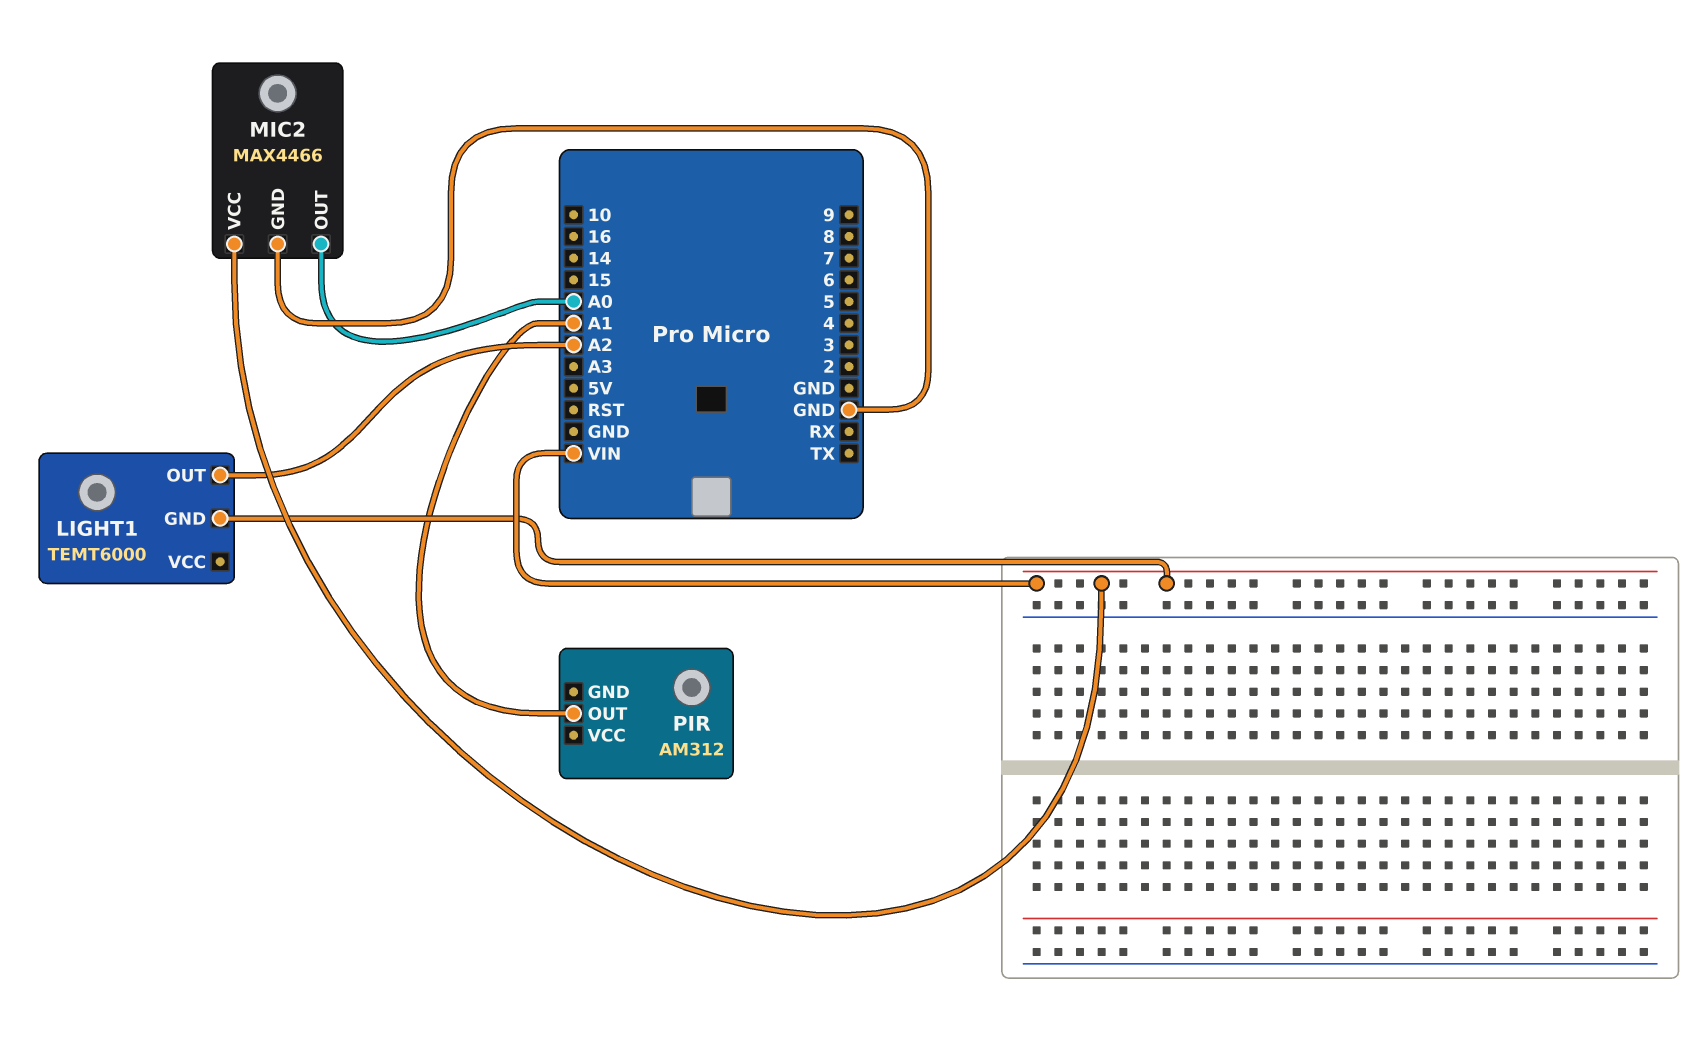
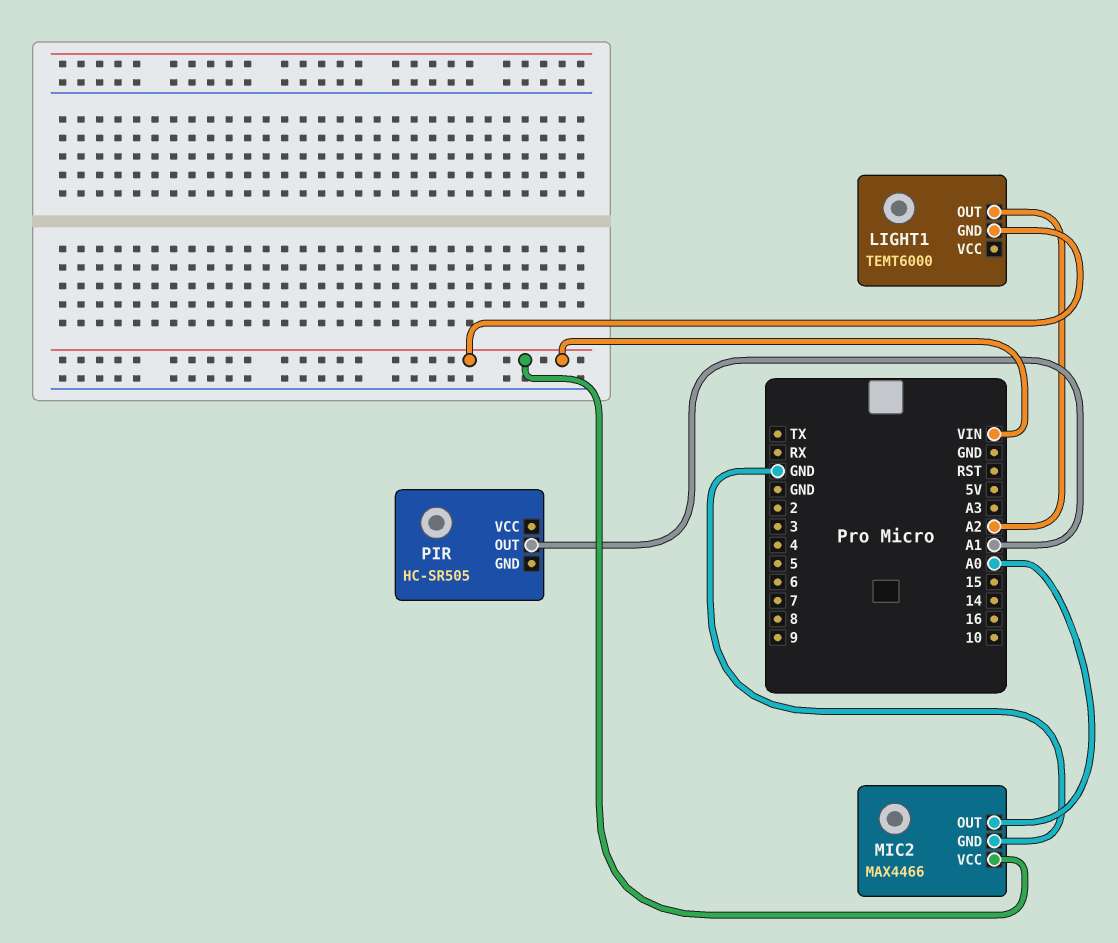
PIR: AM312 -> HC-SR505

